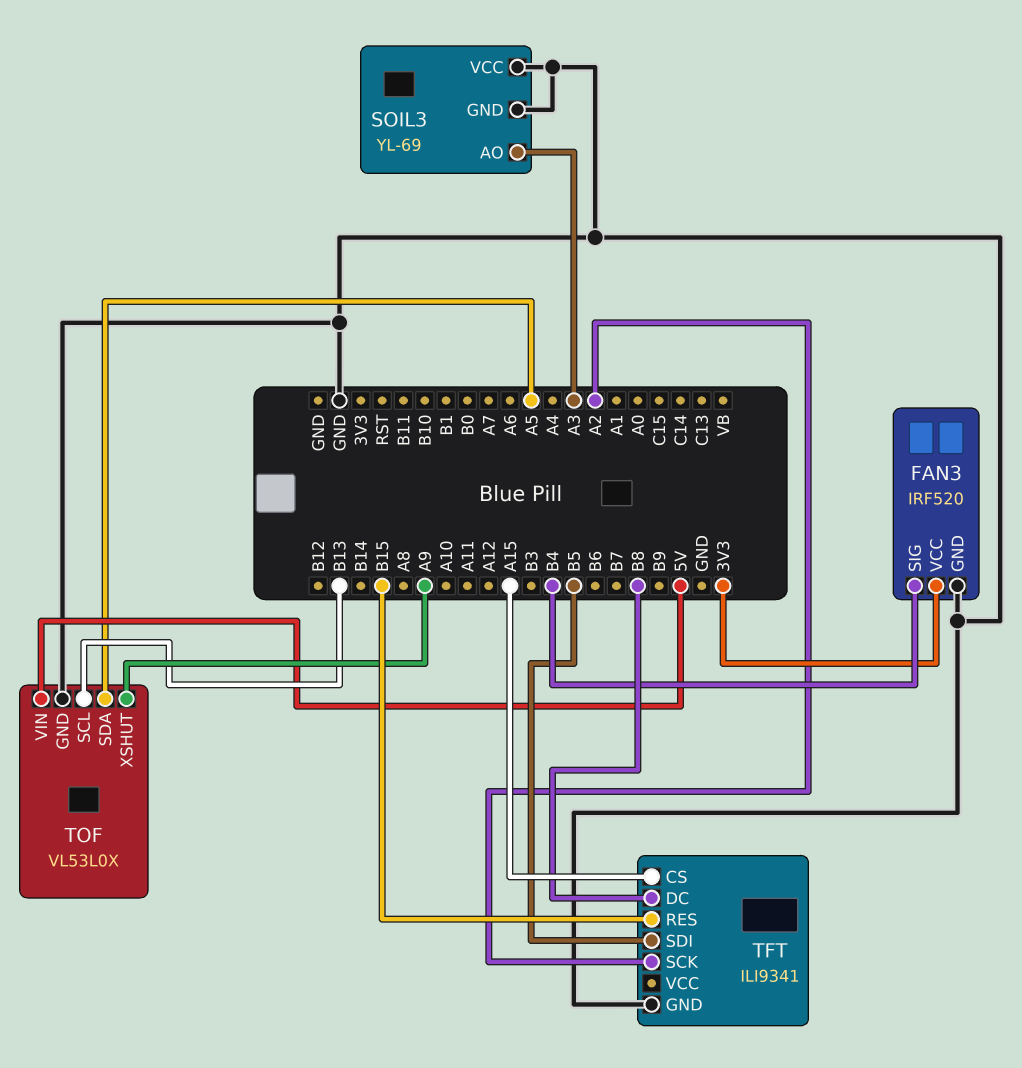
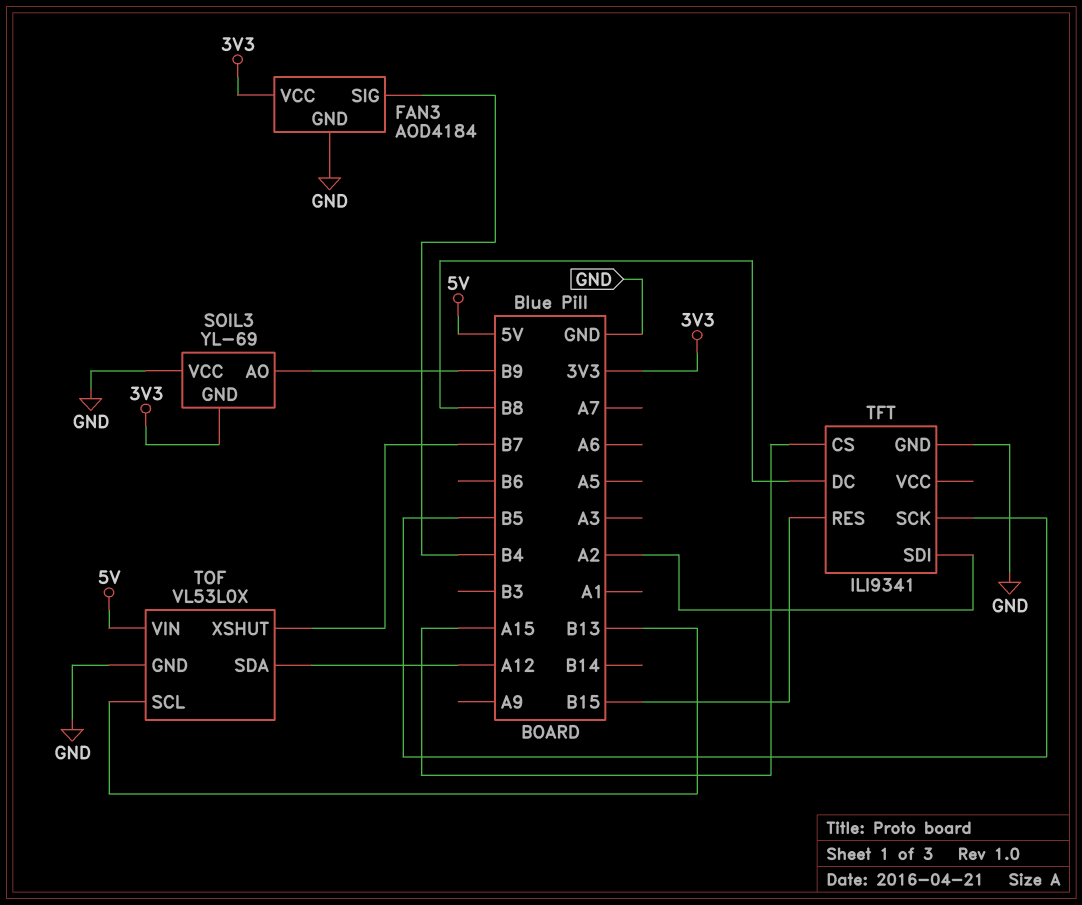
FAN3: IRF520 -> AOD4184
SOIL3 pin AO: A3 -> B9
SOIL3 pin GND: GND -> 3V3
TFT pin SCK: A2 -> B5
TFT pin SDI: B5 -> A2
TOF pin SDA: A5 -> A12
TOF pin XSHUT: A9 -> B7

